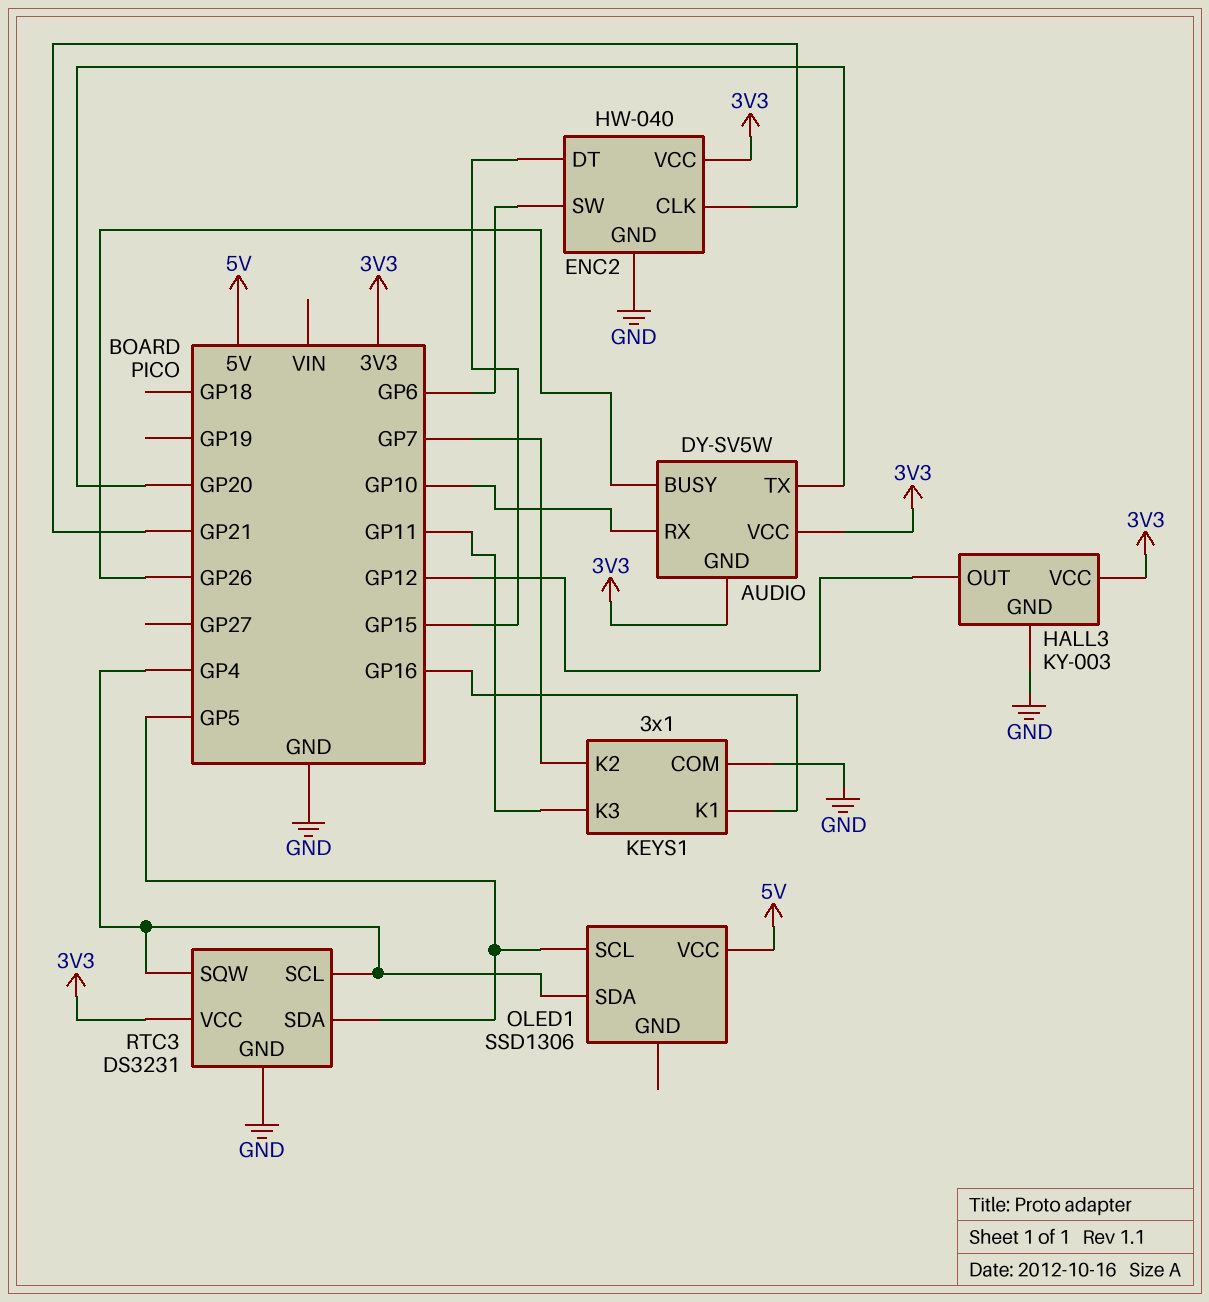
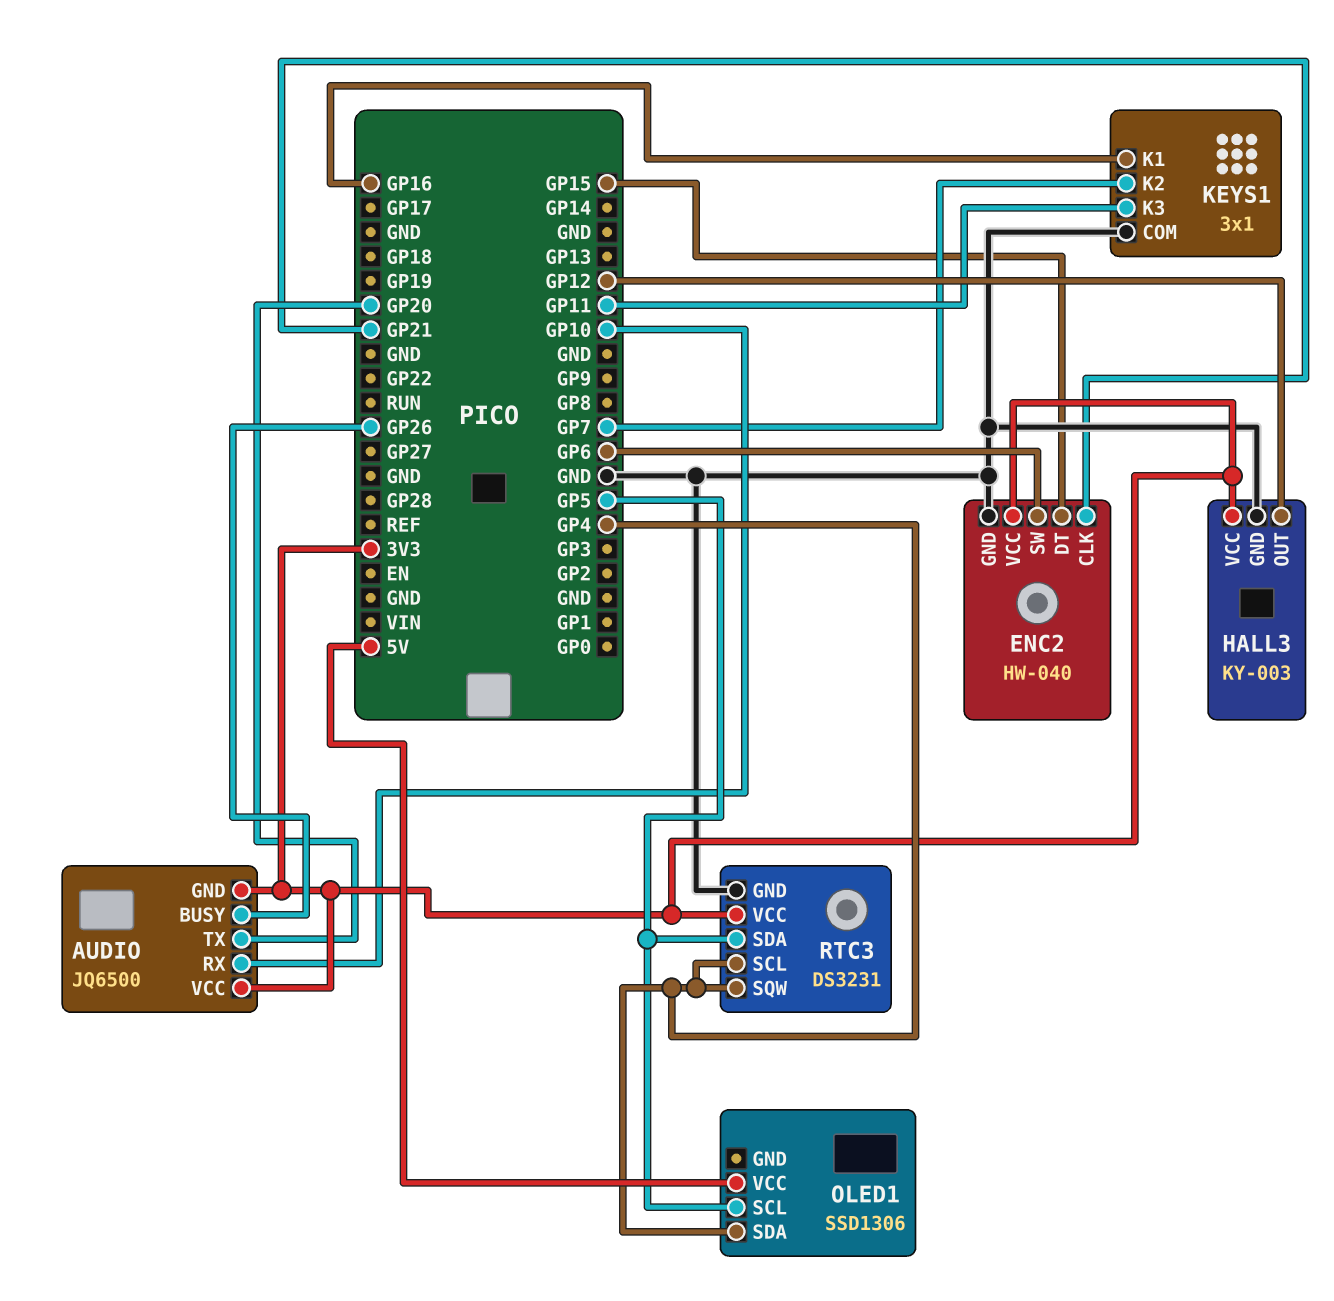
AUDIO: DY-SV5W -> JQ6500

